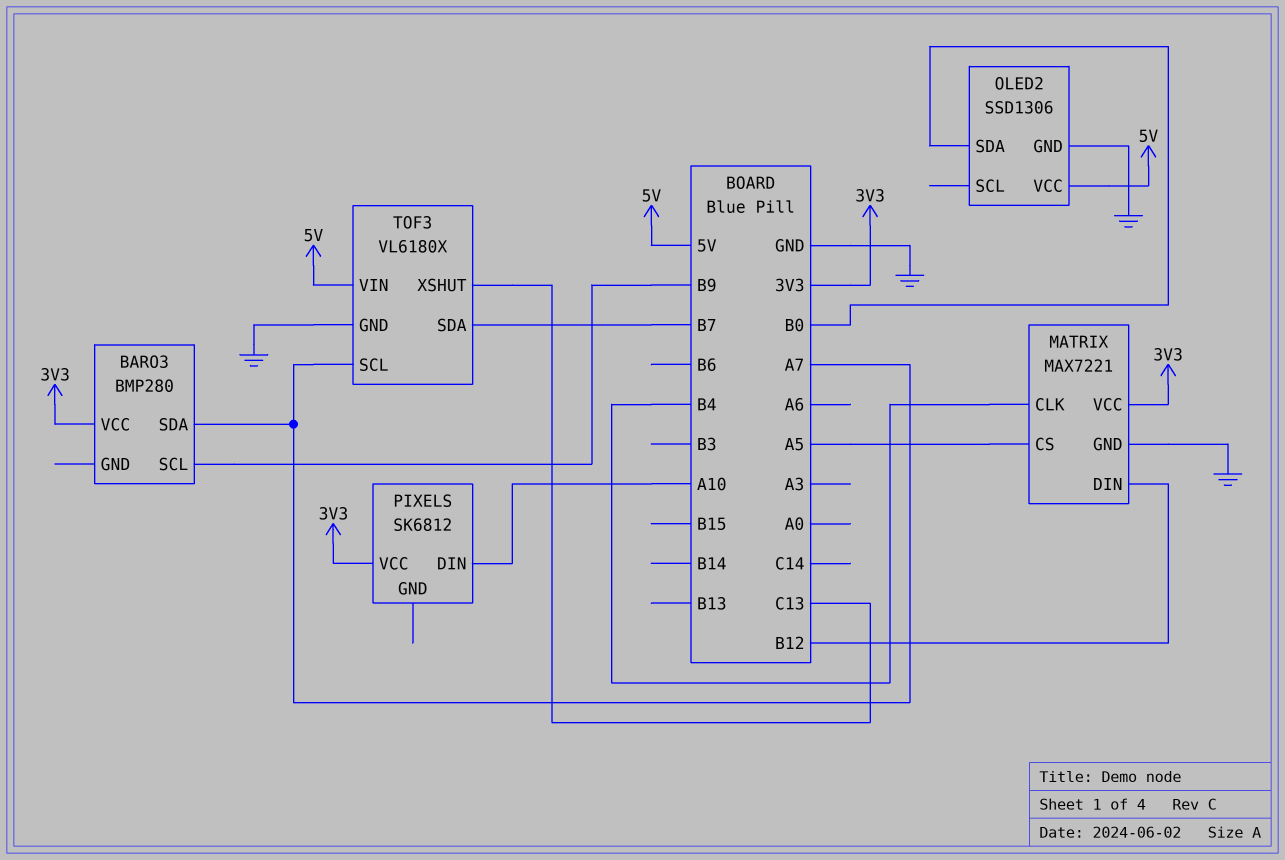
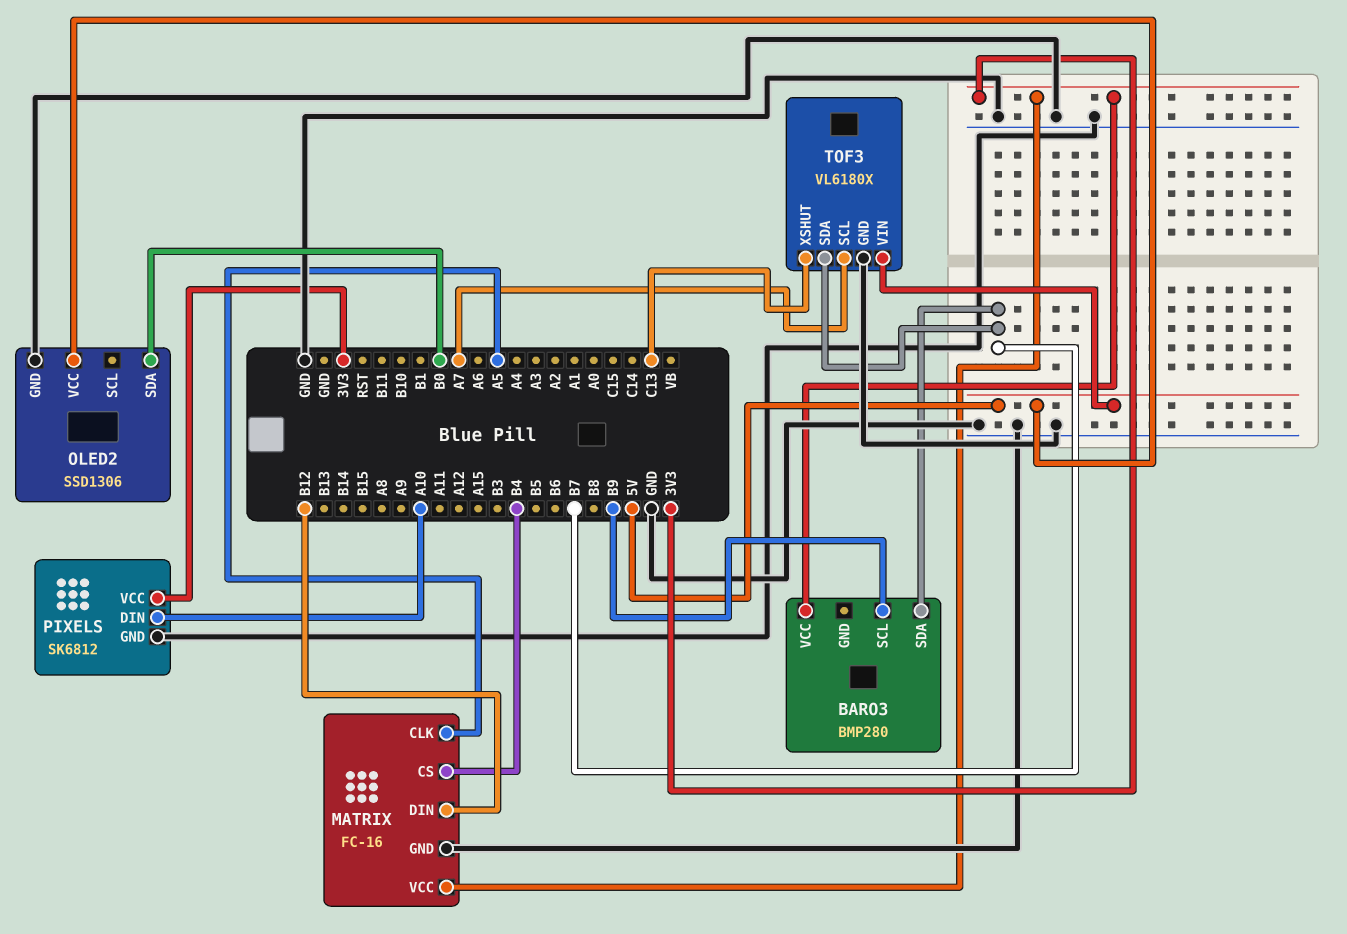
BARO3 pin SDA: A7 -> B7
MATRIX: MAX7221 -> FC-16
MATRIX pin CLK: B4 -> A5
MATRIX pin CS: A5 -> B4
PIXELS pin GND: none -> GND

